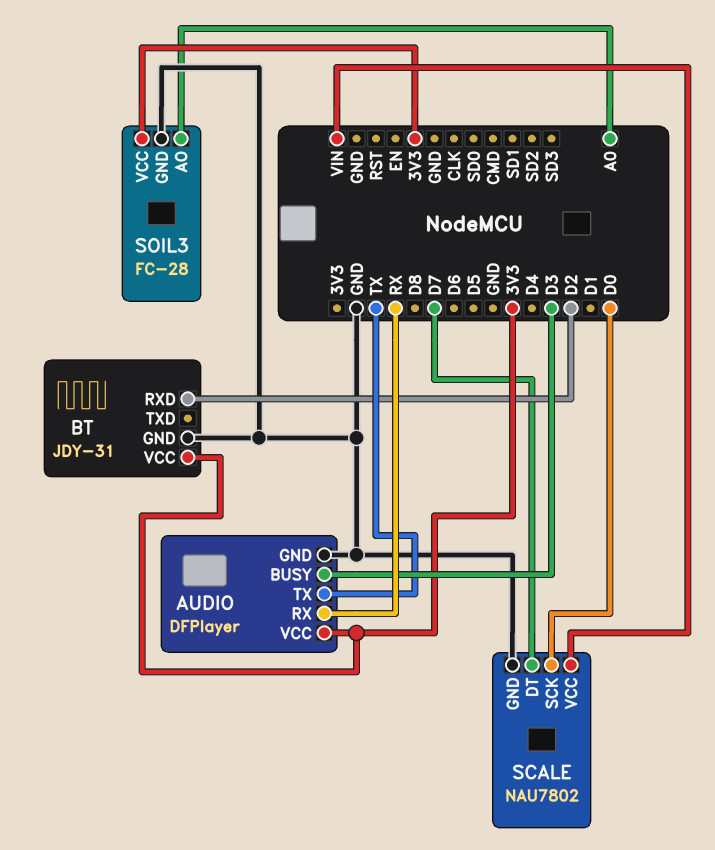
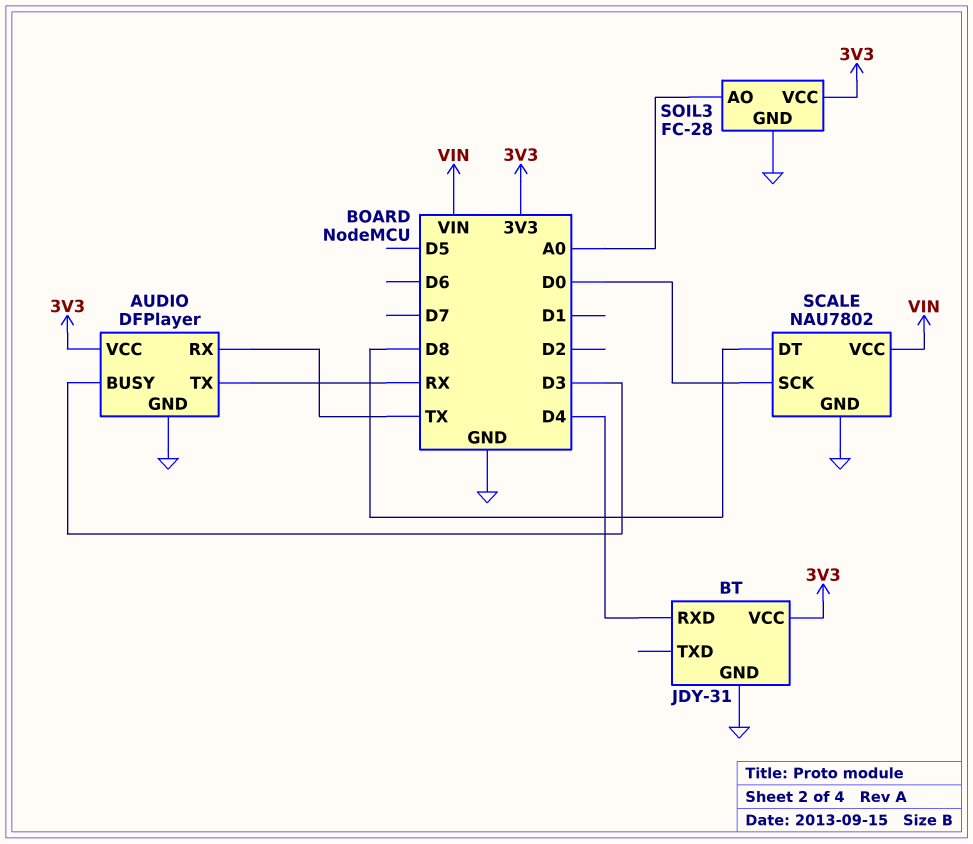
AUDIO pin RX: RX -> TX
AUDIO pin TX: TX -> RX
BT pin RXD: D2 -> D4
SCALE pin DT: D7 -> D8

